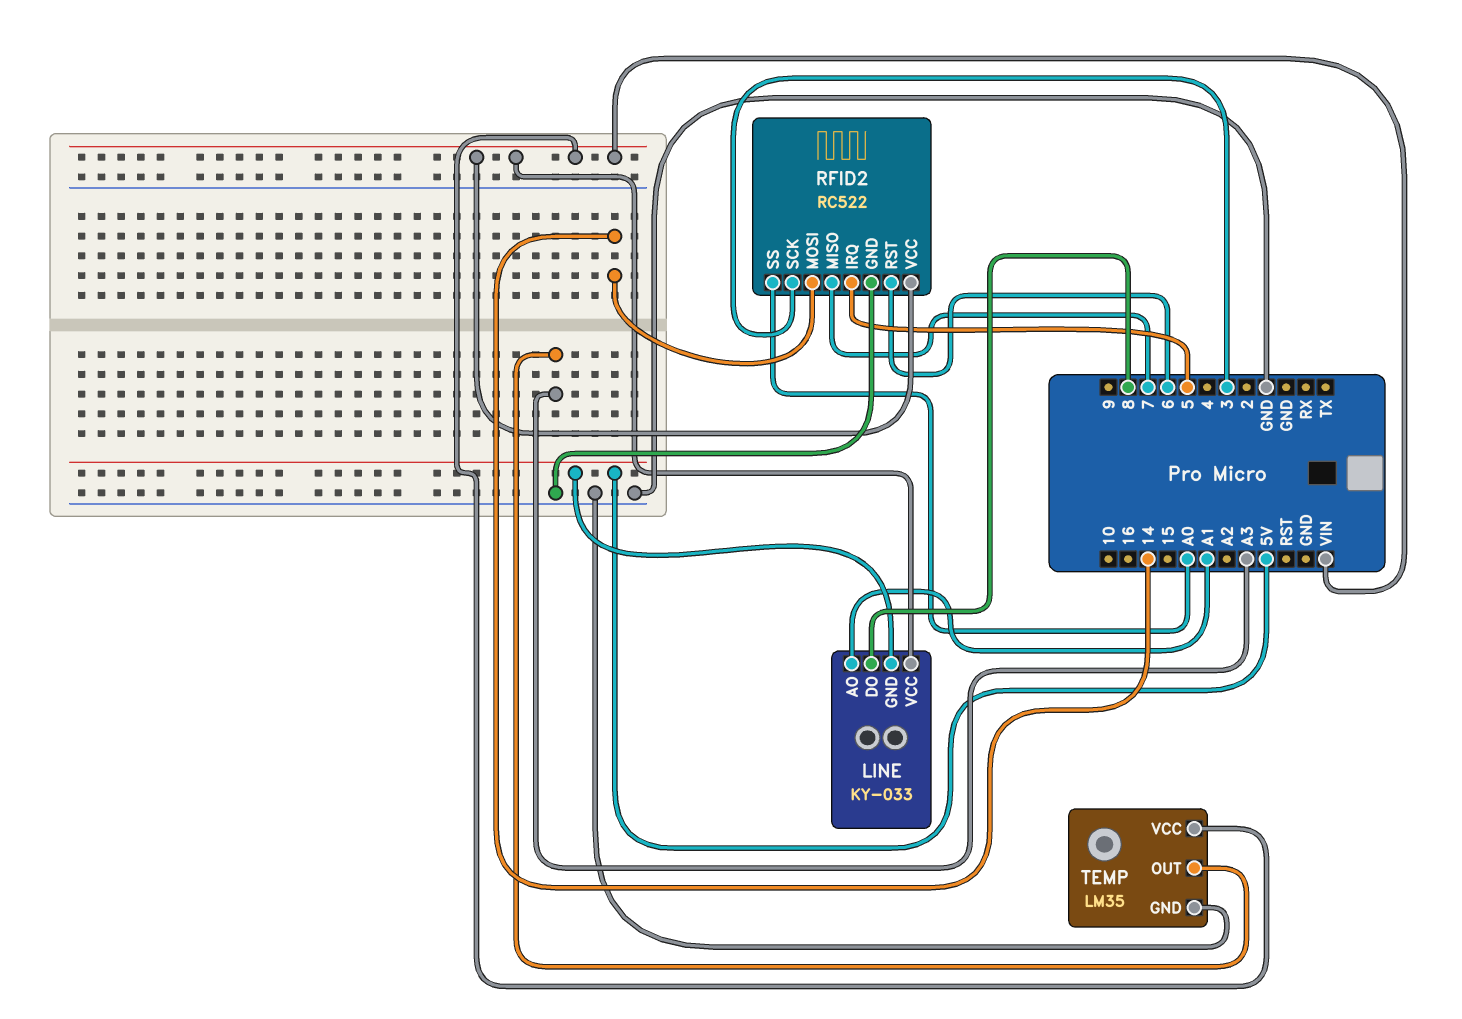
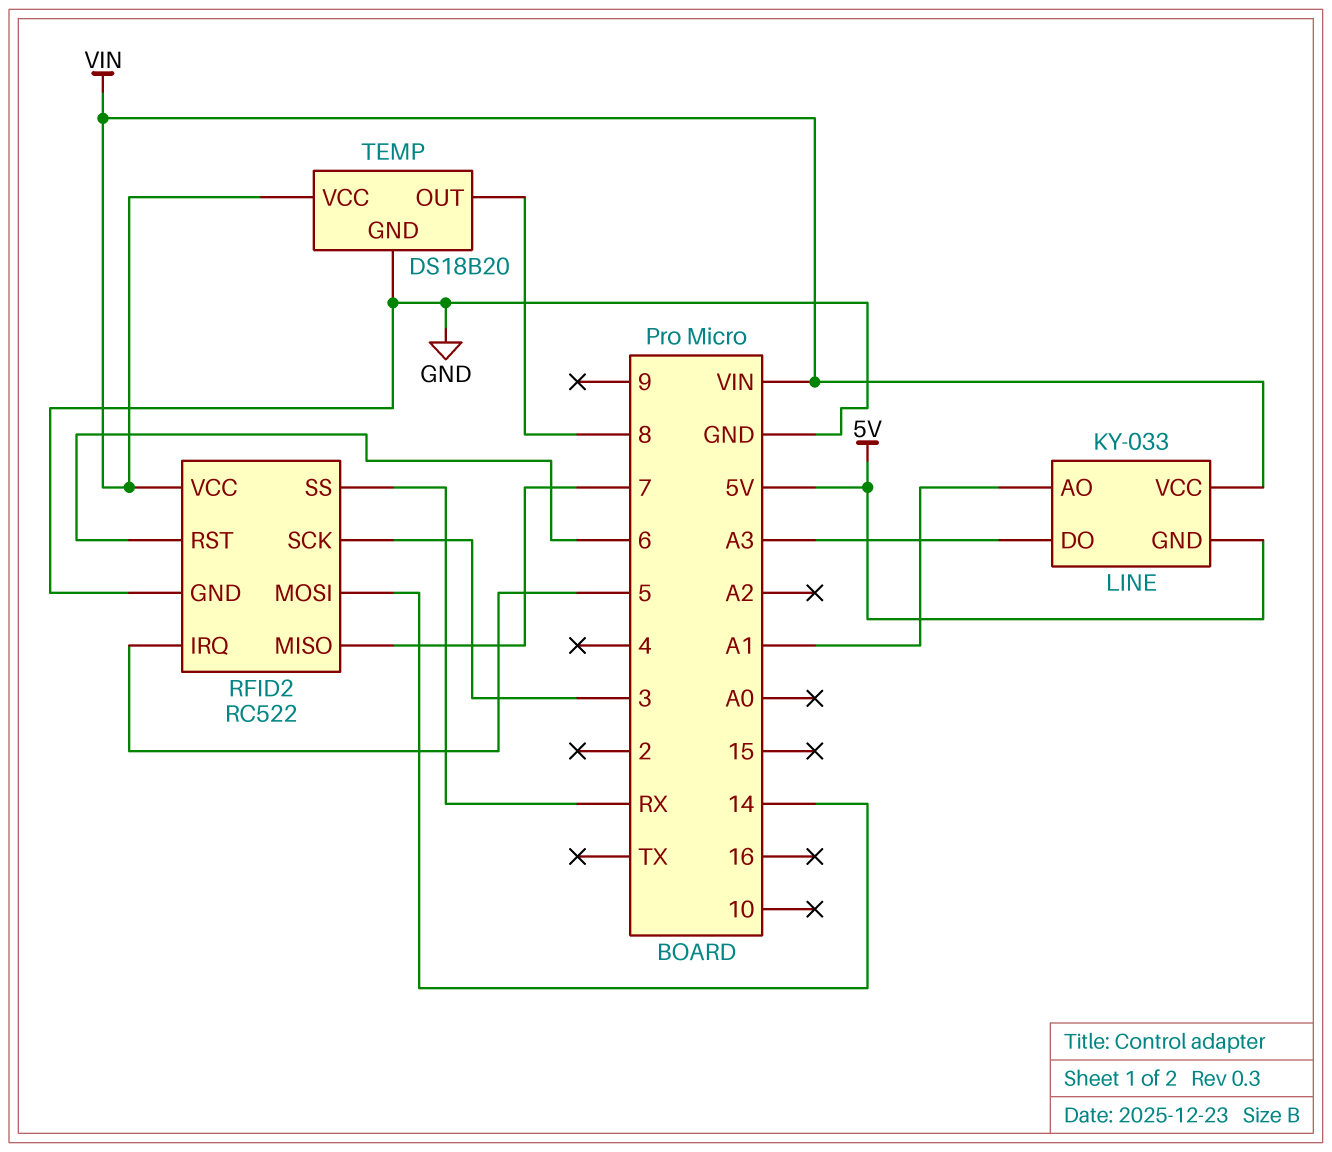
LINE pin DO: 8 -> A3
RFID2 pin SS: A0 -> RX
TEMP: LM35 -> DS18B20
TEMP pin OUT: A3 -> 8

